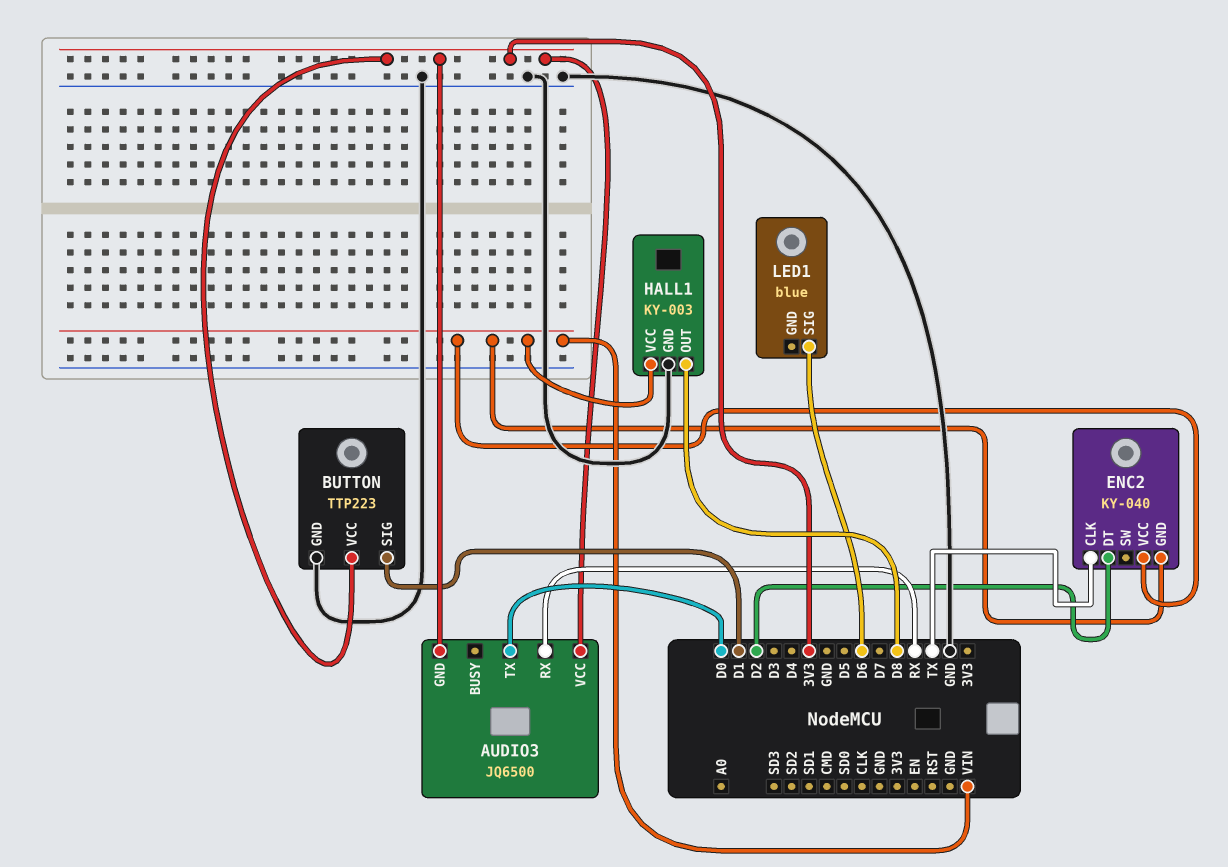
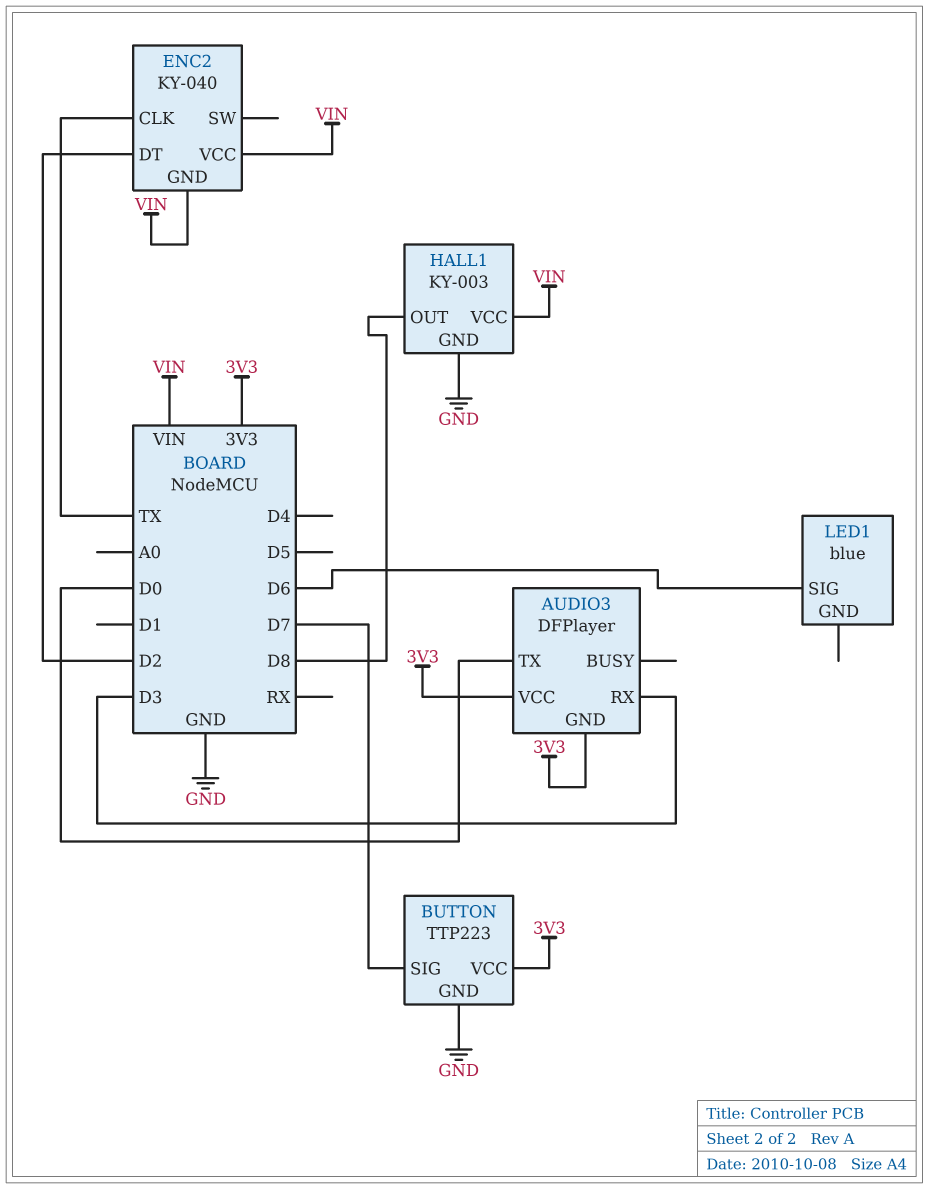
AUDIO3: JQ6500 -> DFPlayer
AUDIO3 pin RX: RX -> D3
BUTTON pin SIG: D1 -> D7

